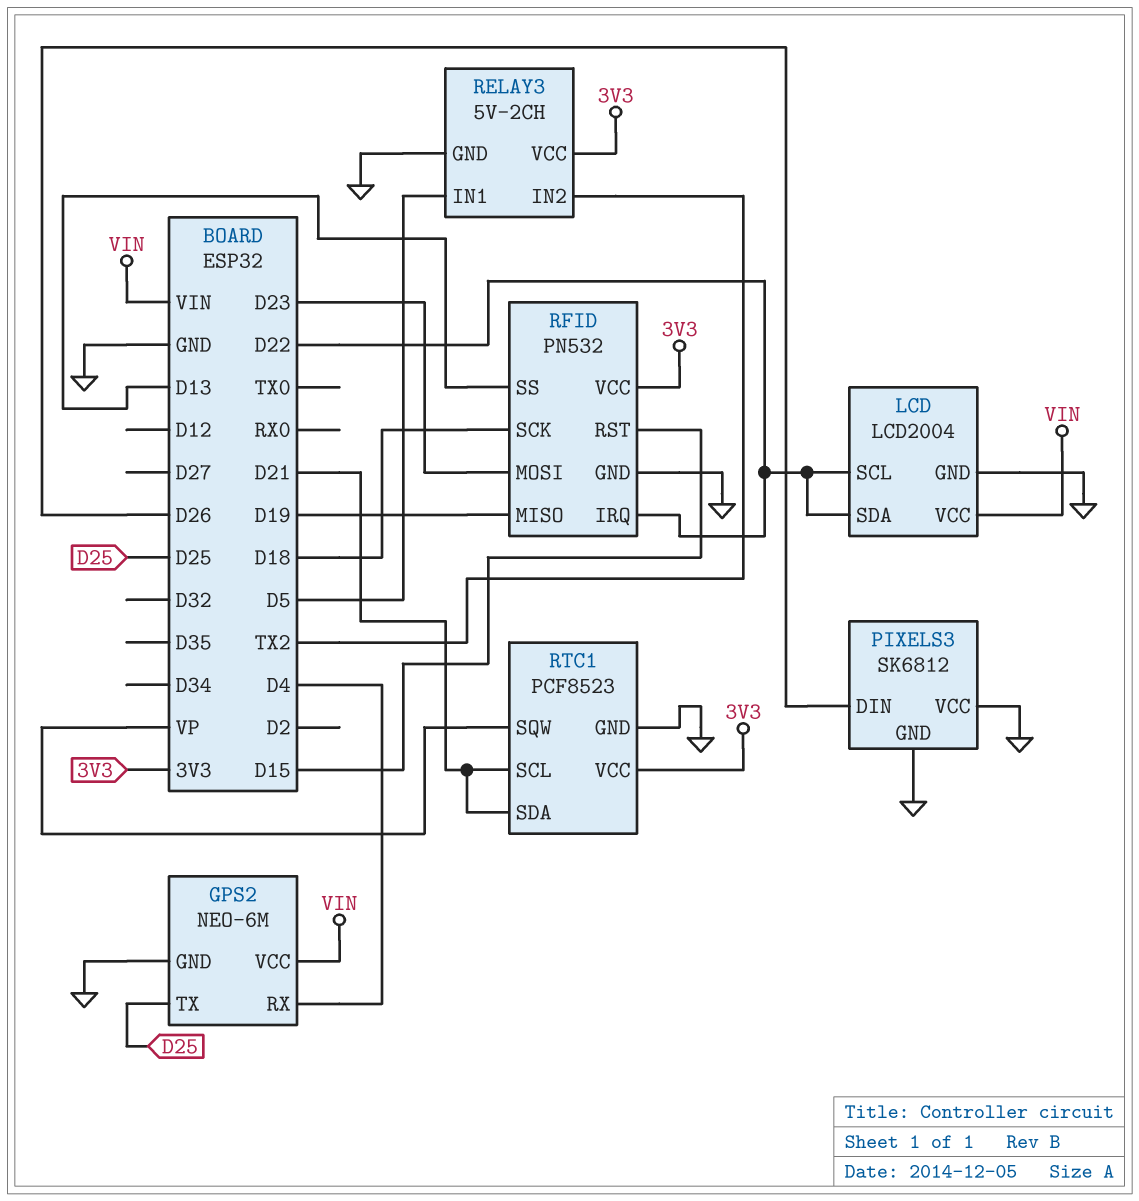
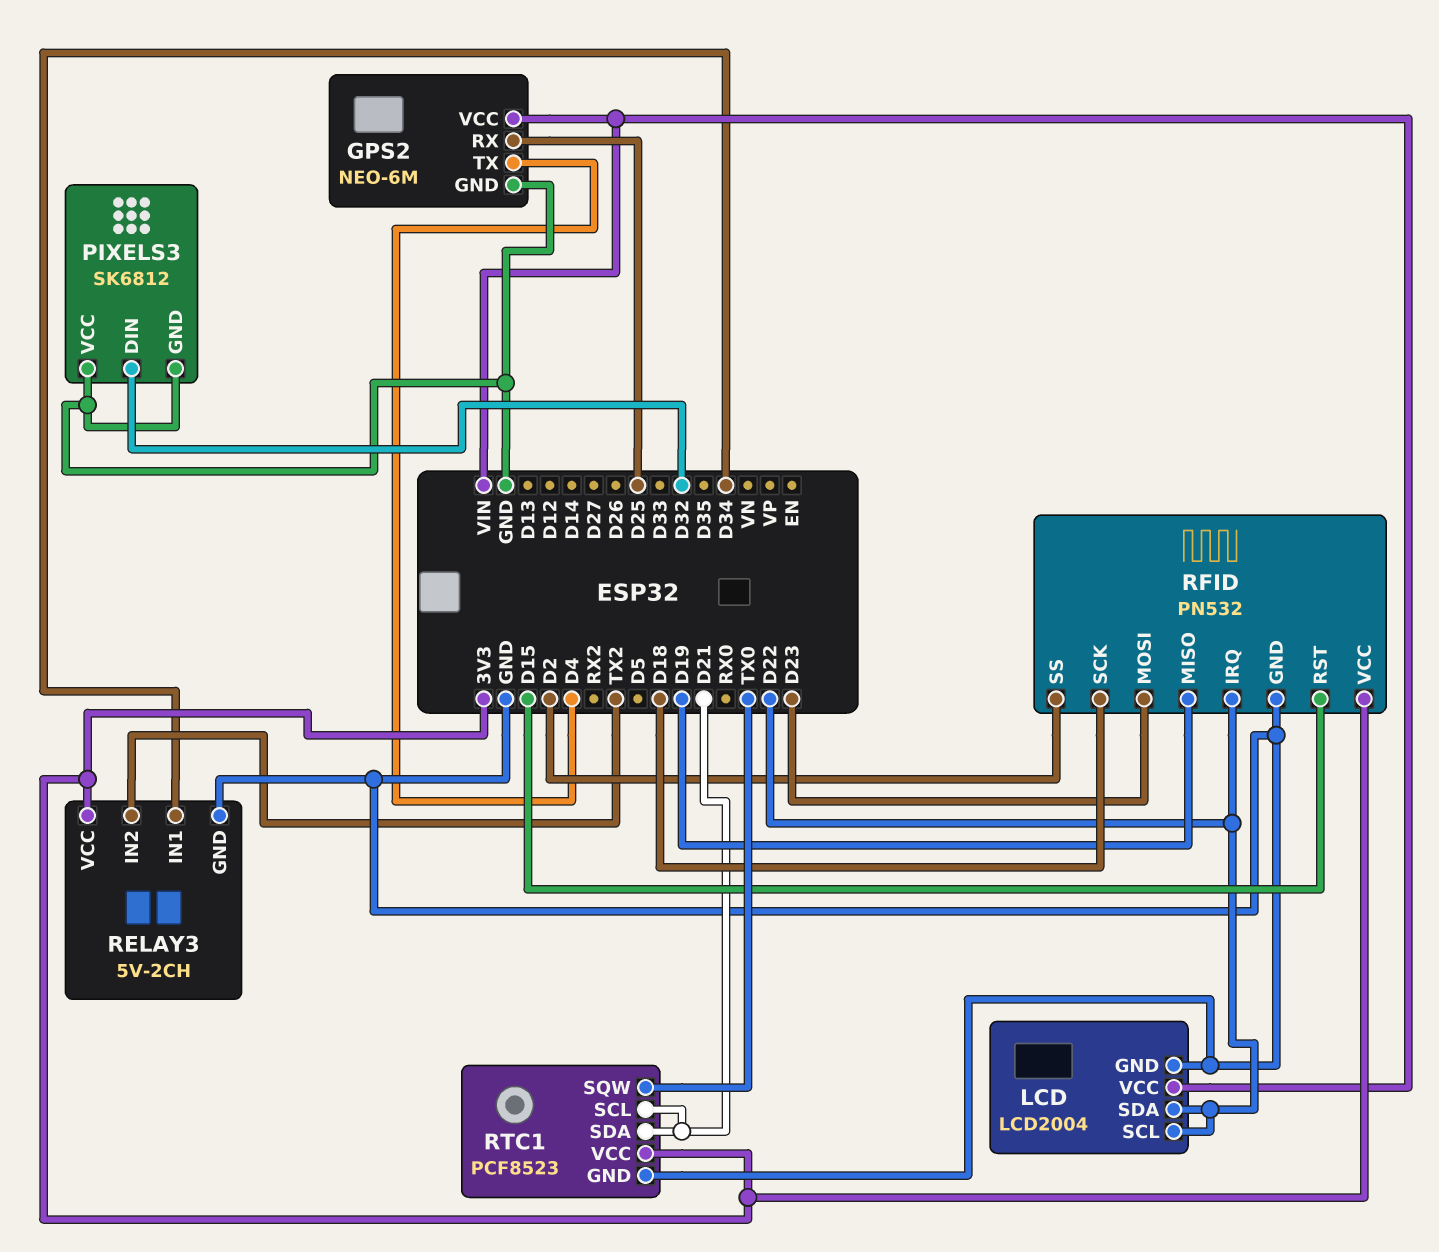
GPS2 pin RX: D4 -> D25
GPS2 pin TX: D25 -> D4
PIXELS3 pin DIN: D26 -> D32
RELAY3 pin IN1: D5 -> D34
RFID pin SS: D13 -> D2
RTC1 pin SQW: VP -> TX0

